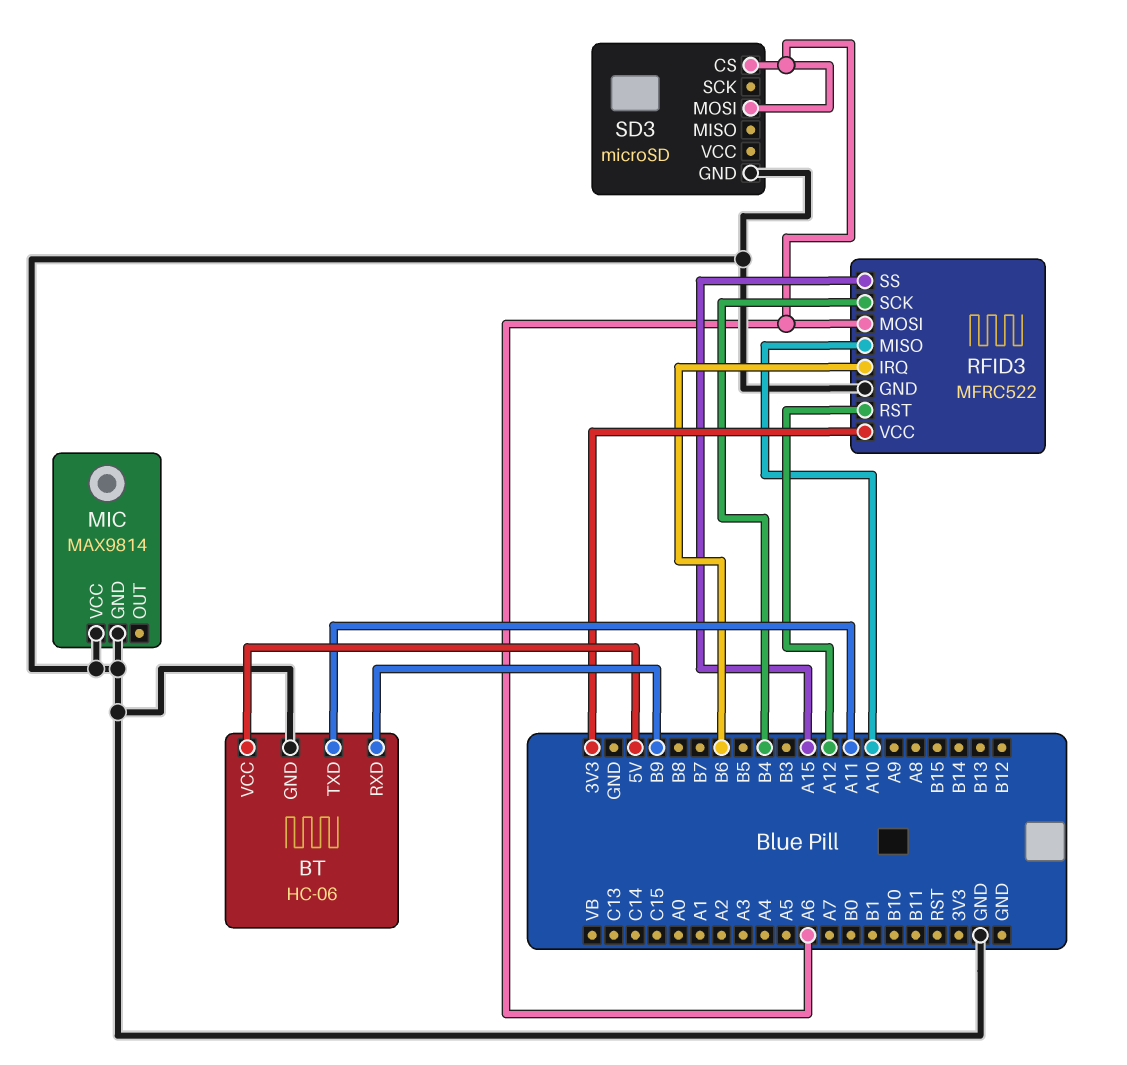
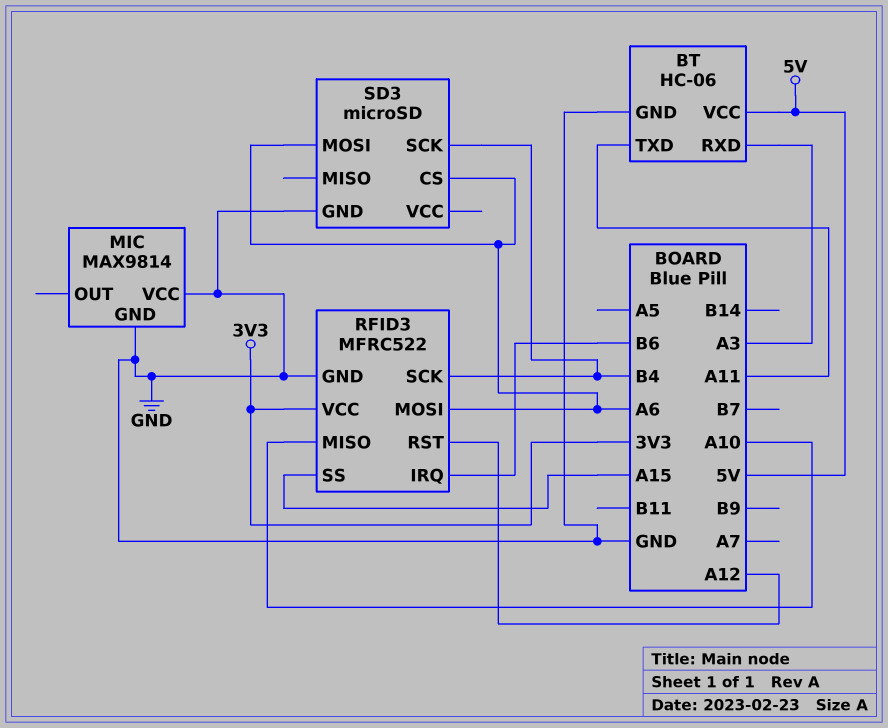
BT pin RXD: B9 -> A3
SD3 pin SCK: none -> B4

